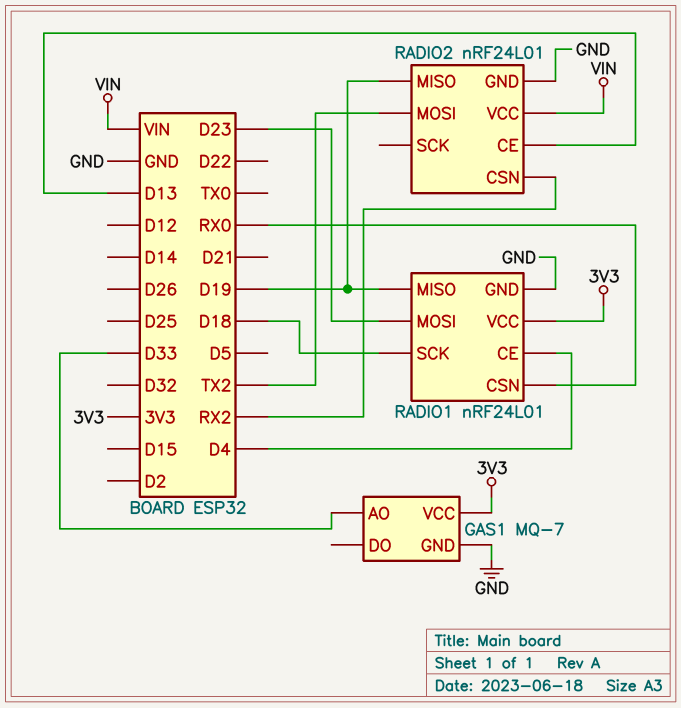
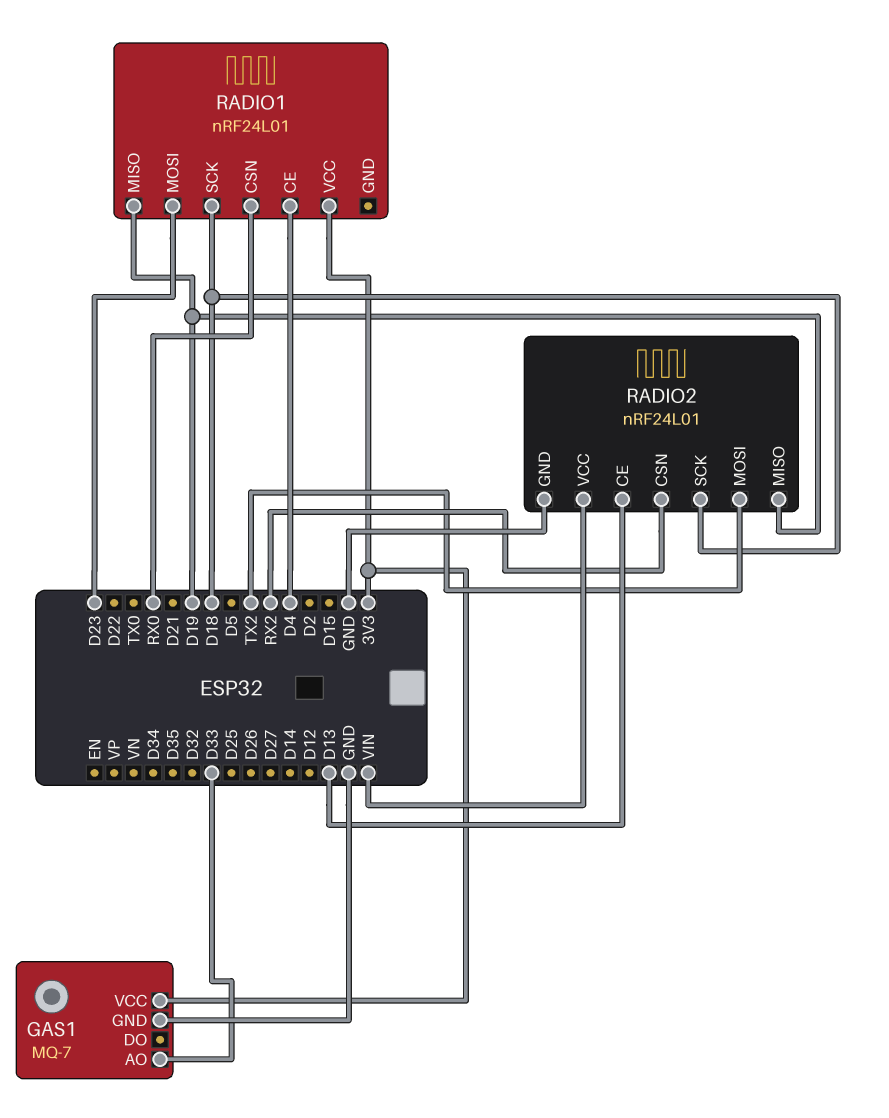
RADIO1 pin GND: GND -> none
RADIO2 pin SCK: none -> D18

